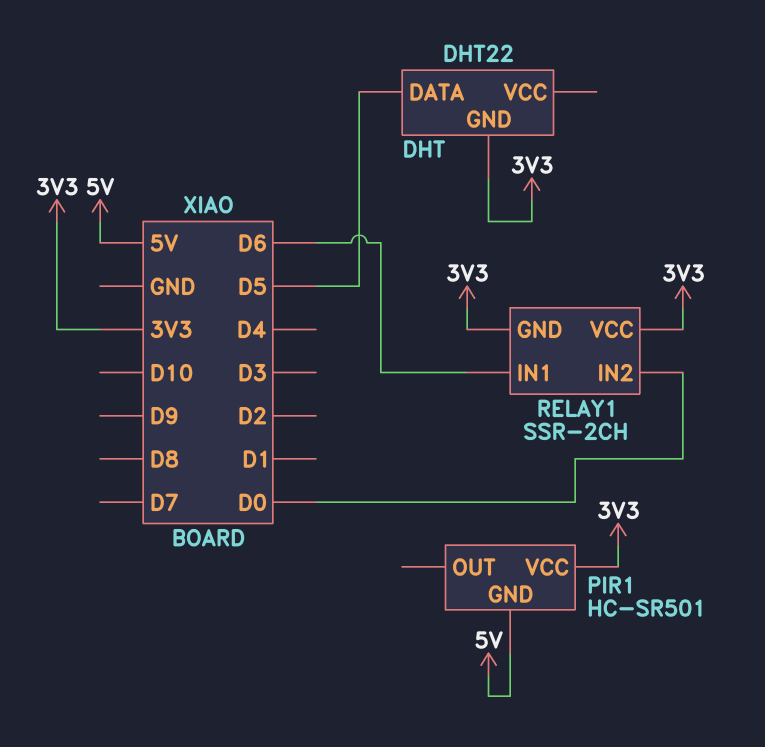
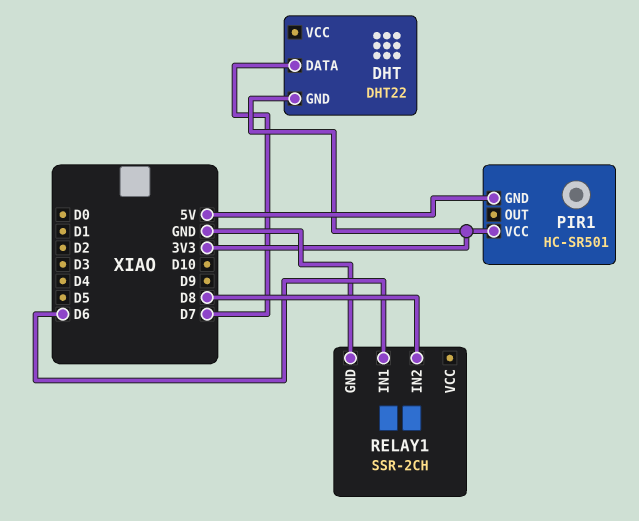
DHT pin DATA: D5 -> D7
RELAY1 pin GND: 3V3 -> GND
RELAY1 pin IN2: D0 -> D8
RELAY1 pin VCC: 3V3 -> none

